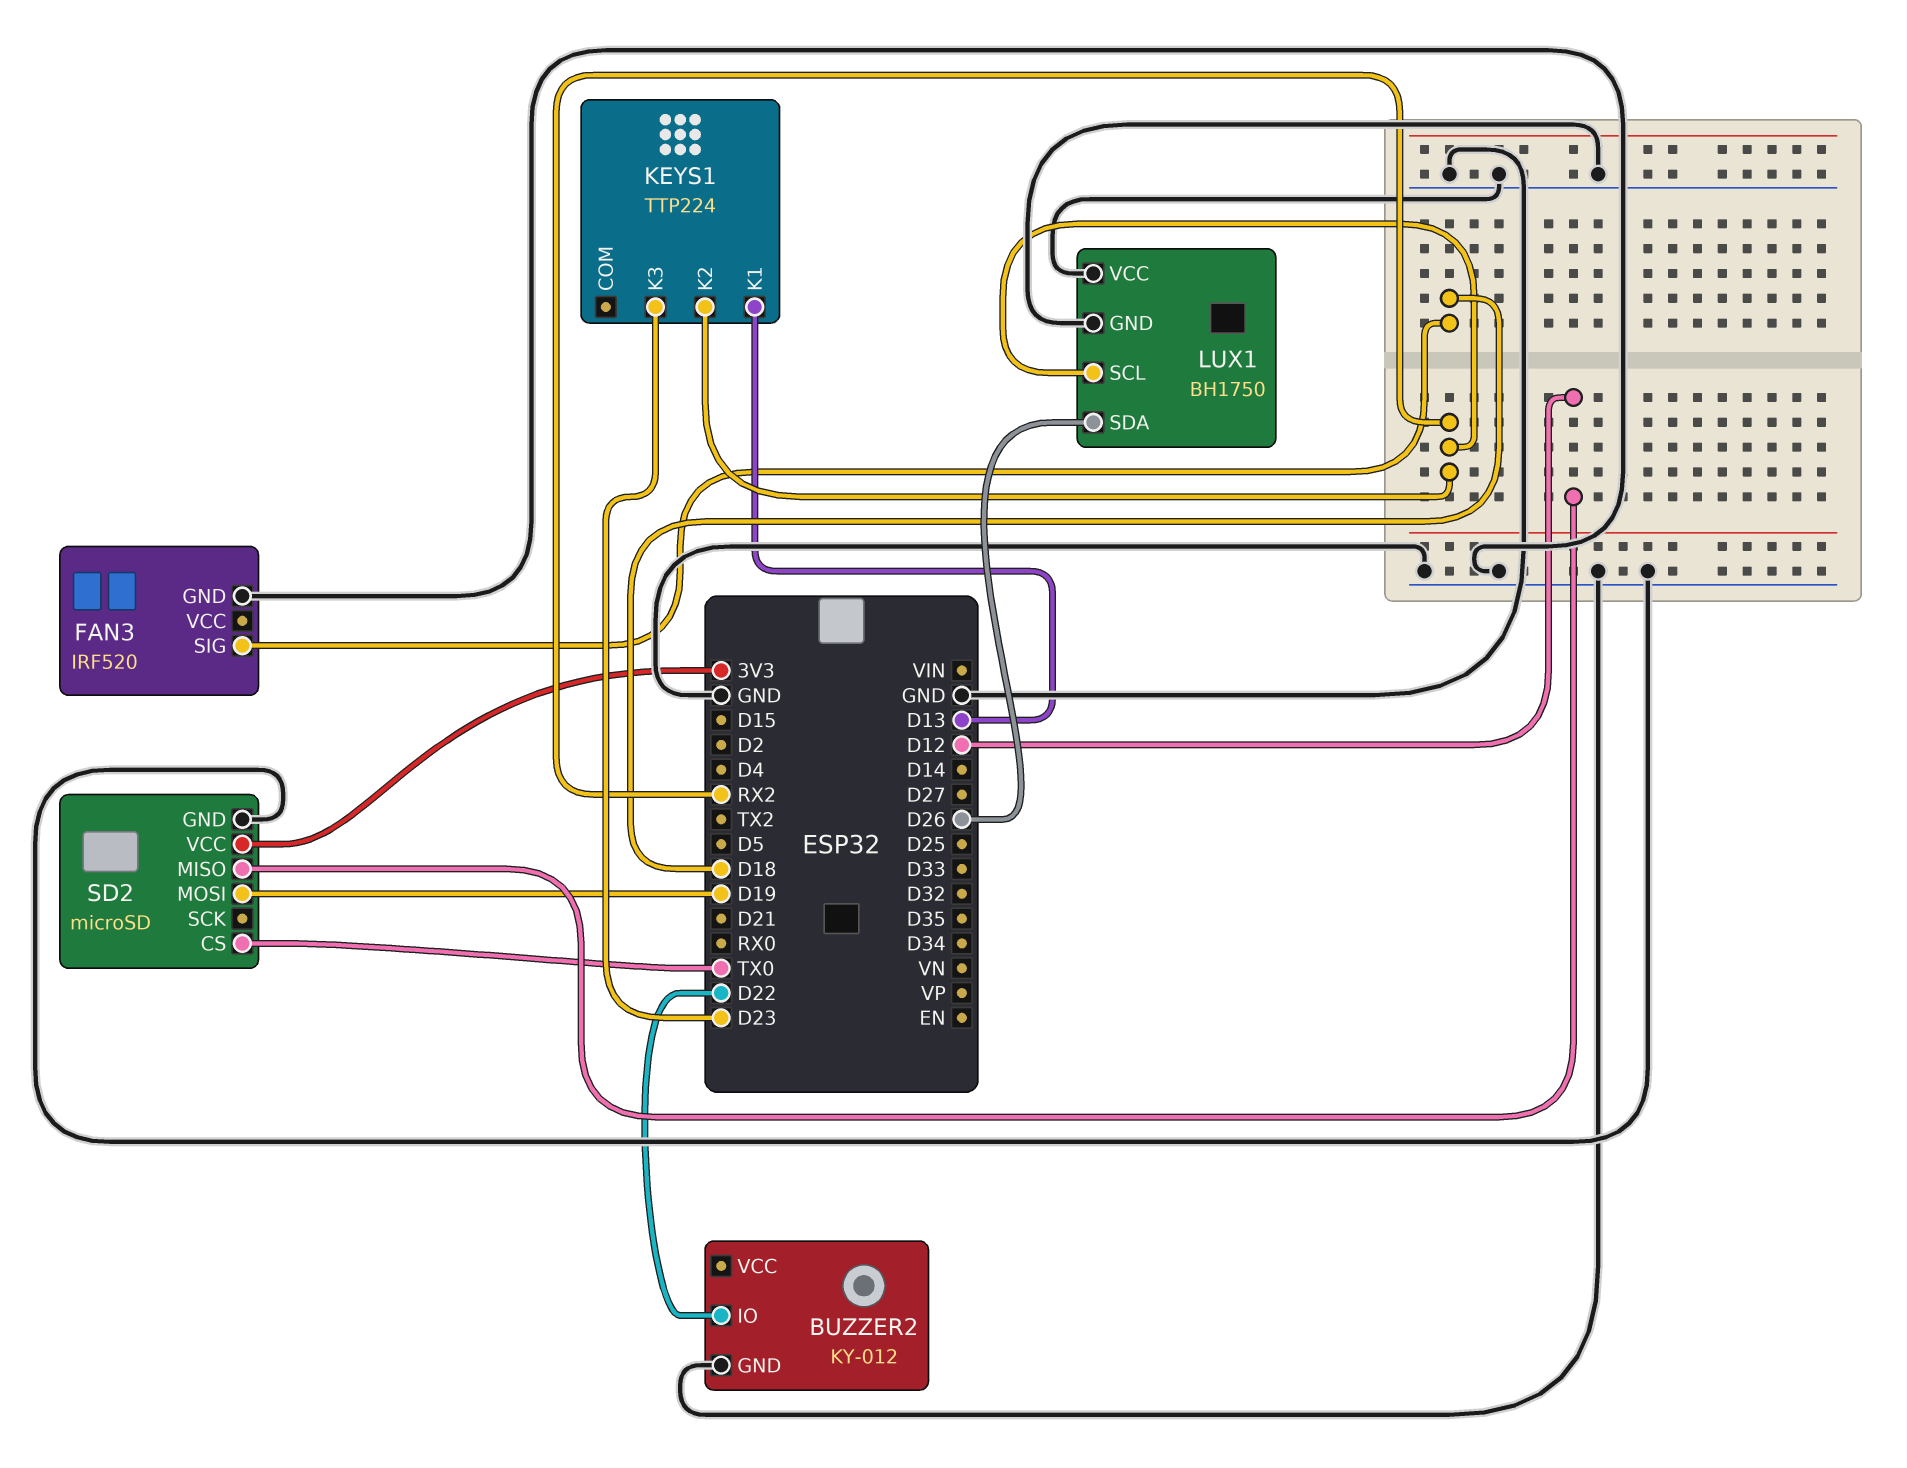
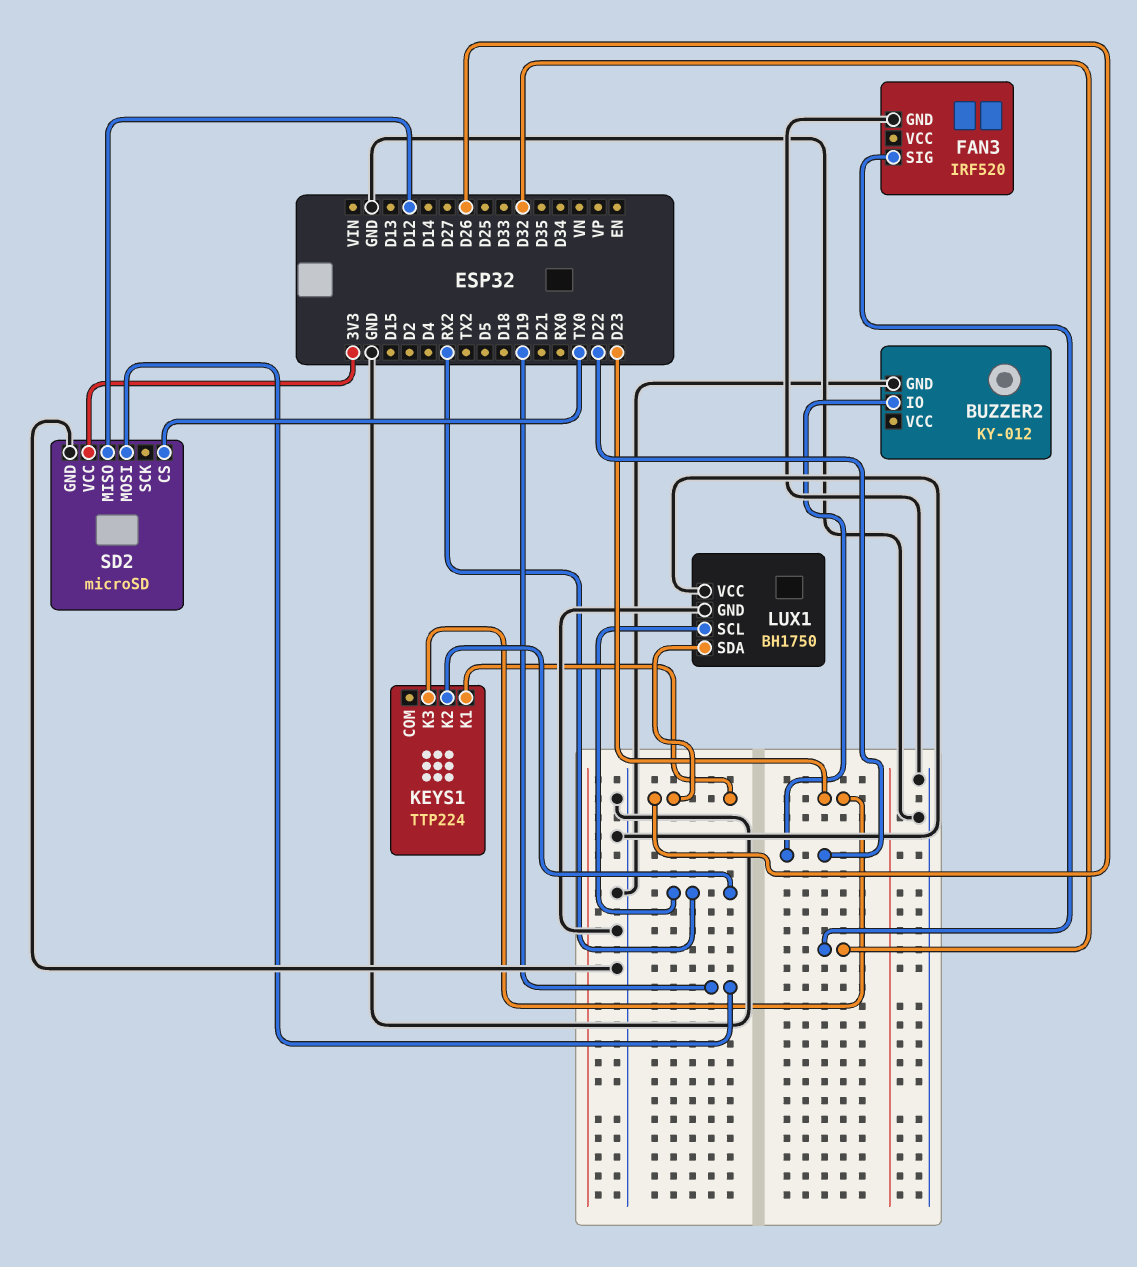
FAN3 pin SIG: D18 -> D32
KEYS1 pin K1: D13 -> D26

